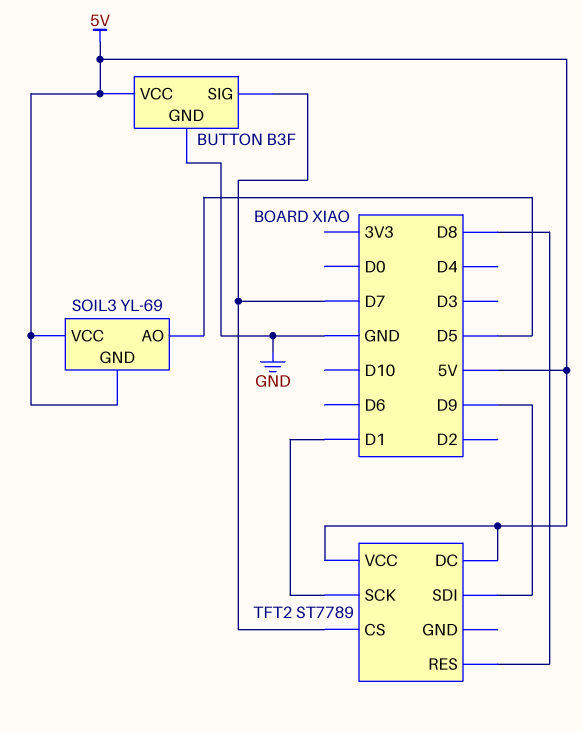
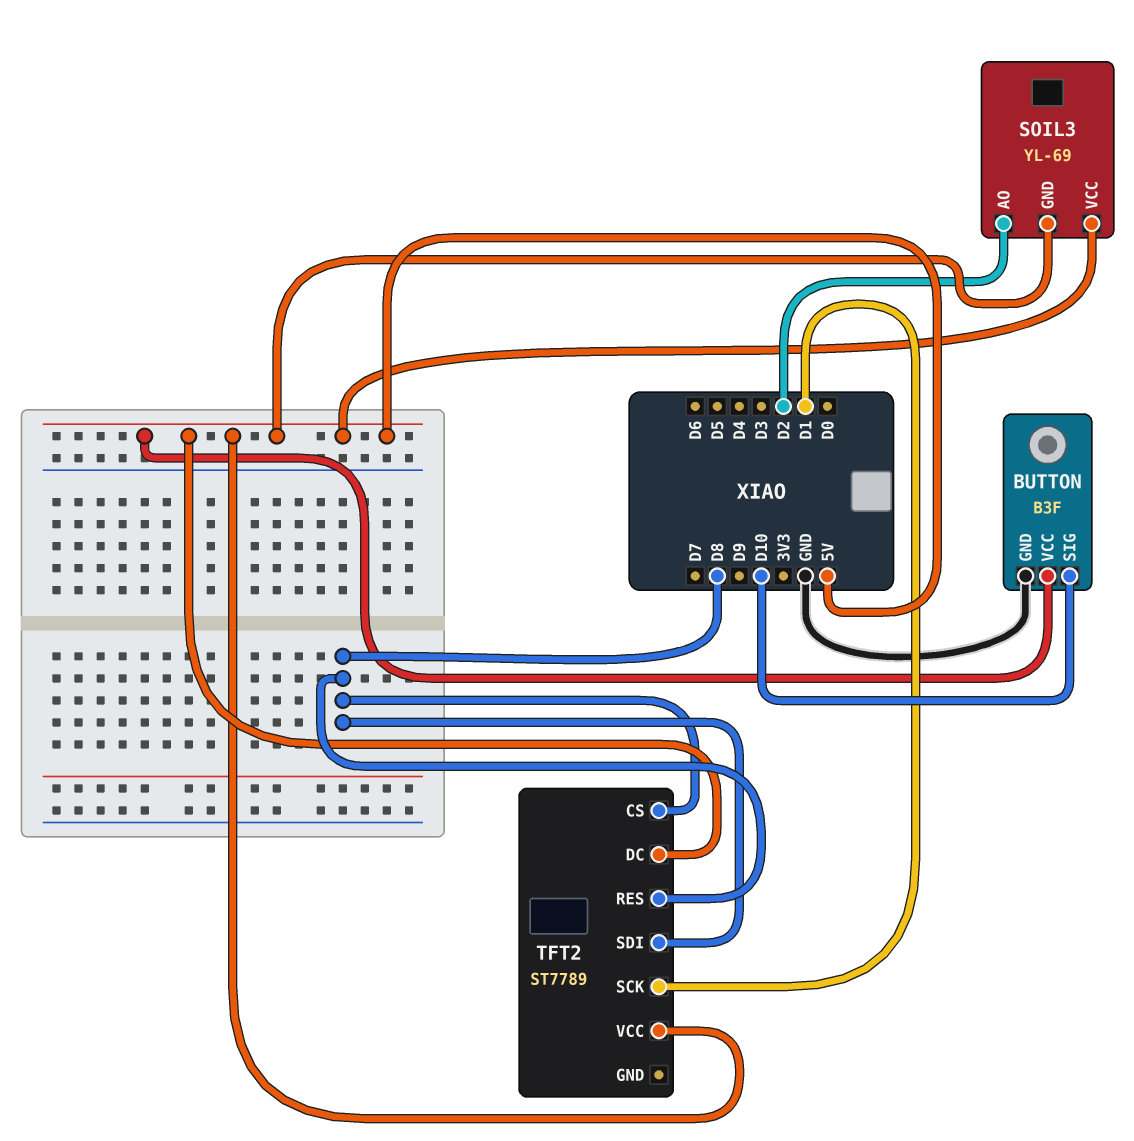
BUTTON pin SIG: D7 -> D10
SOIL3 pin AO: D5 -> D2
TFT2 pin CS: D7 -> D8
TFT2 pin SDI: D9 -> D8

